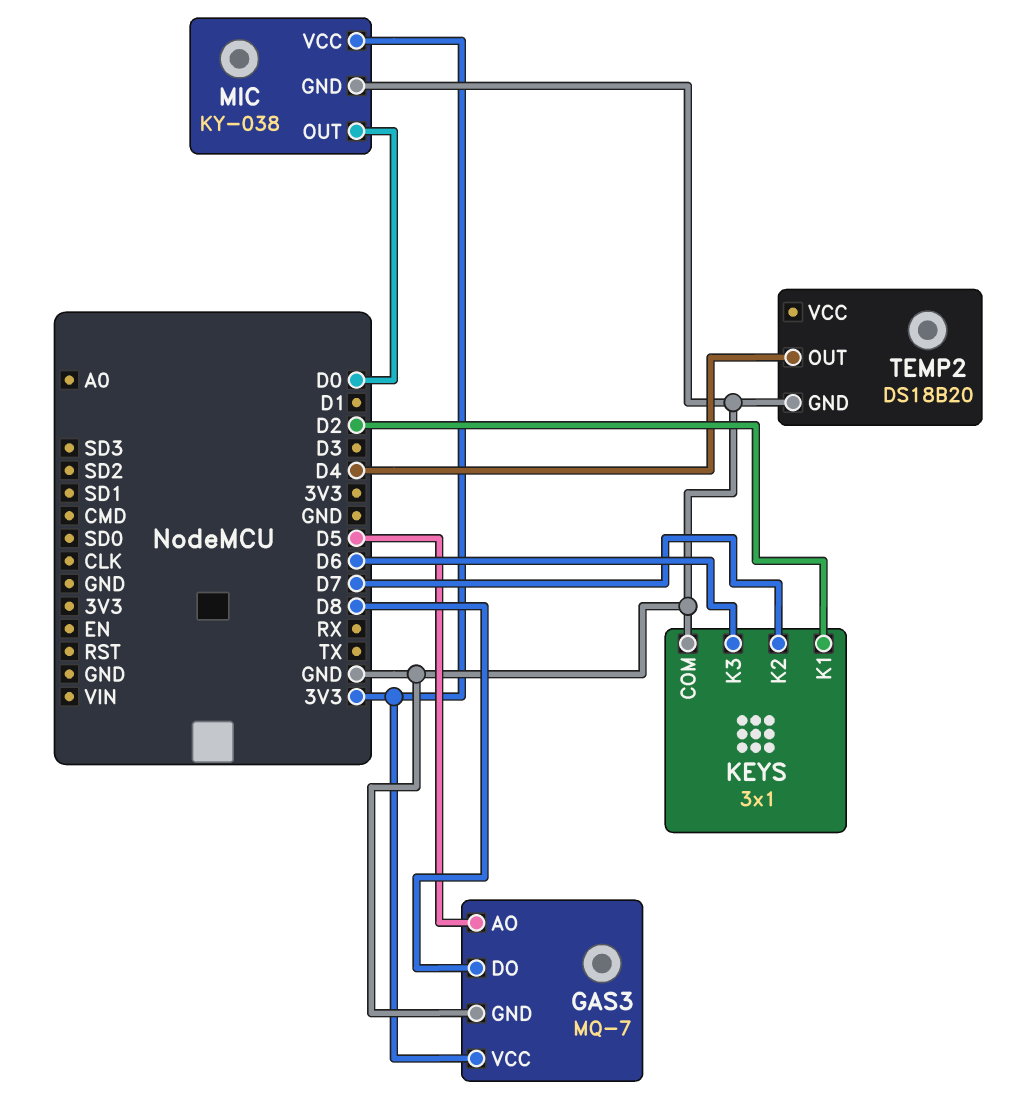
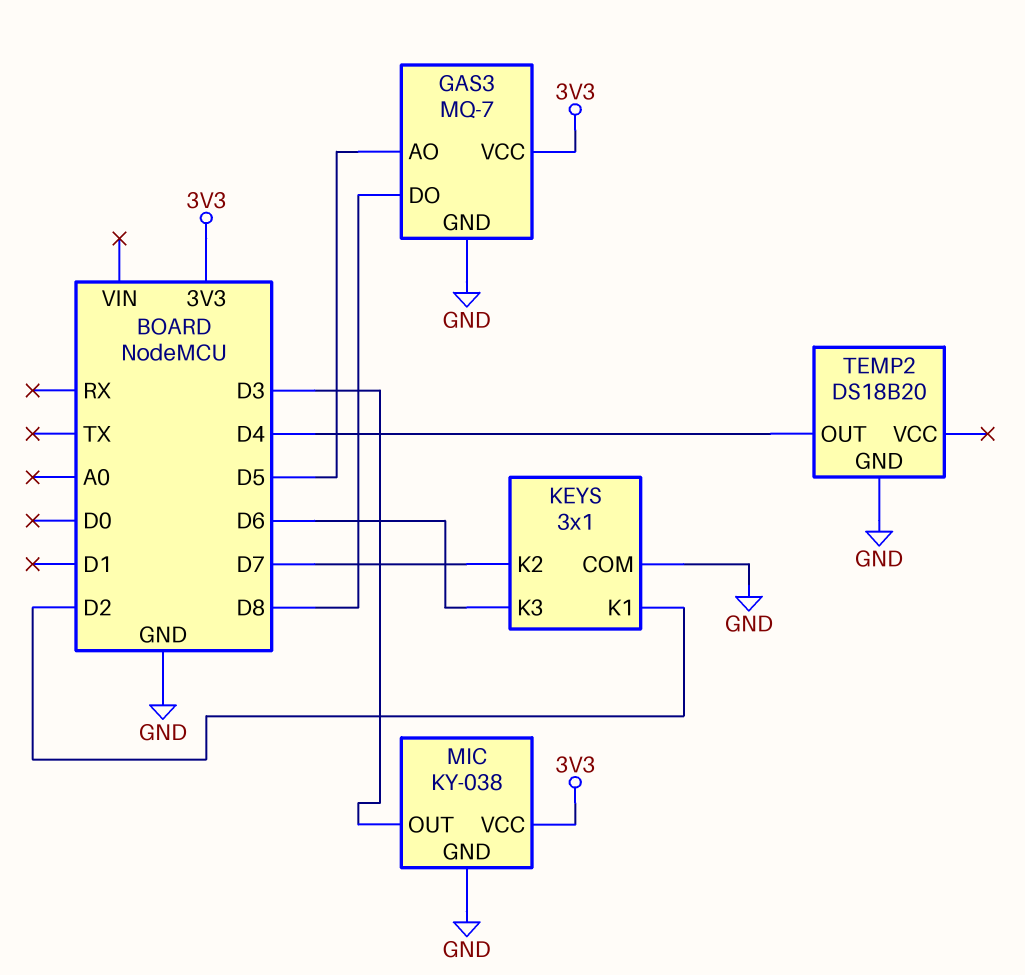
MIC pin OUT: D0 -> D3

